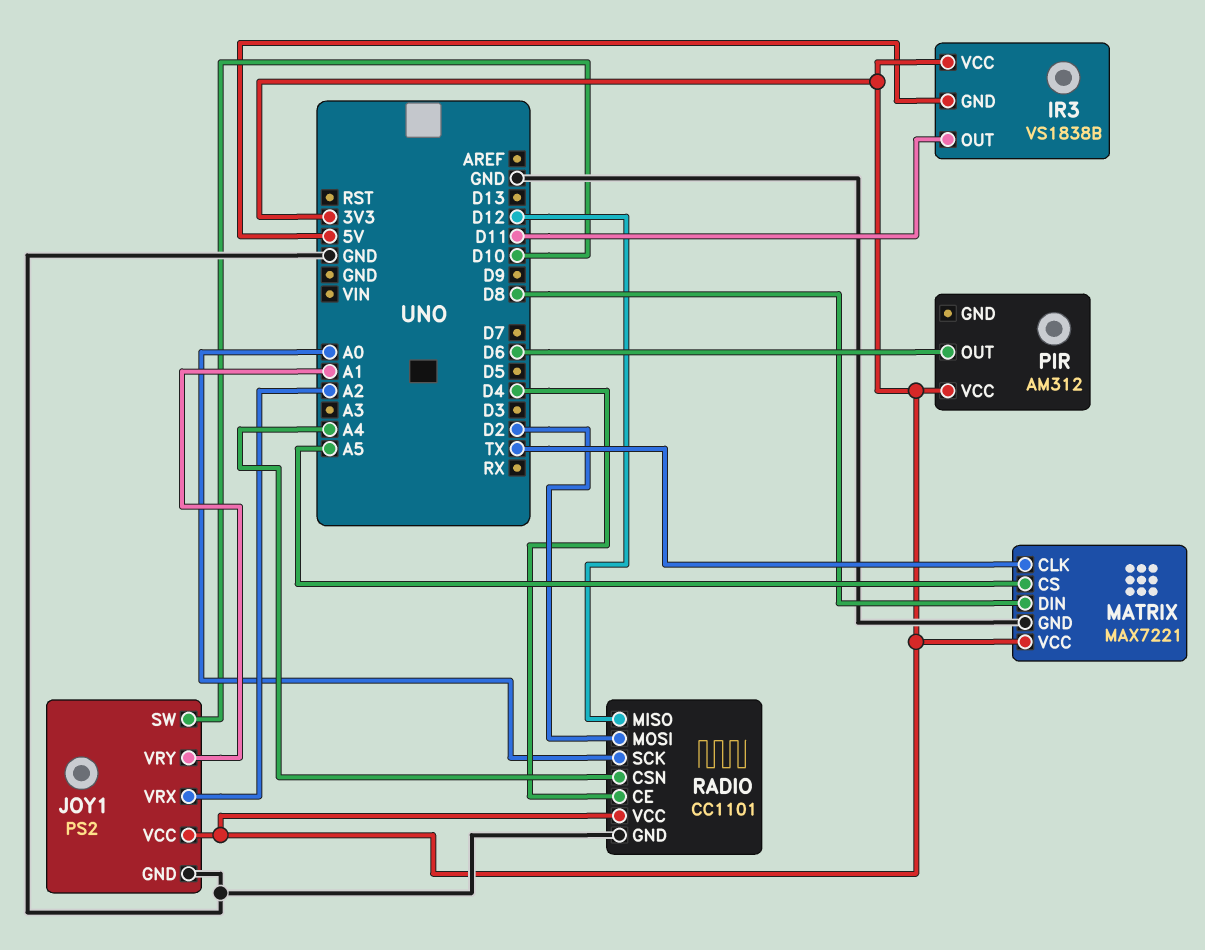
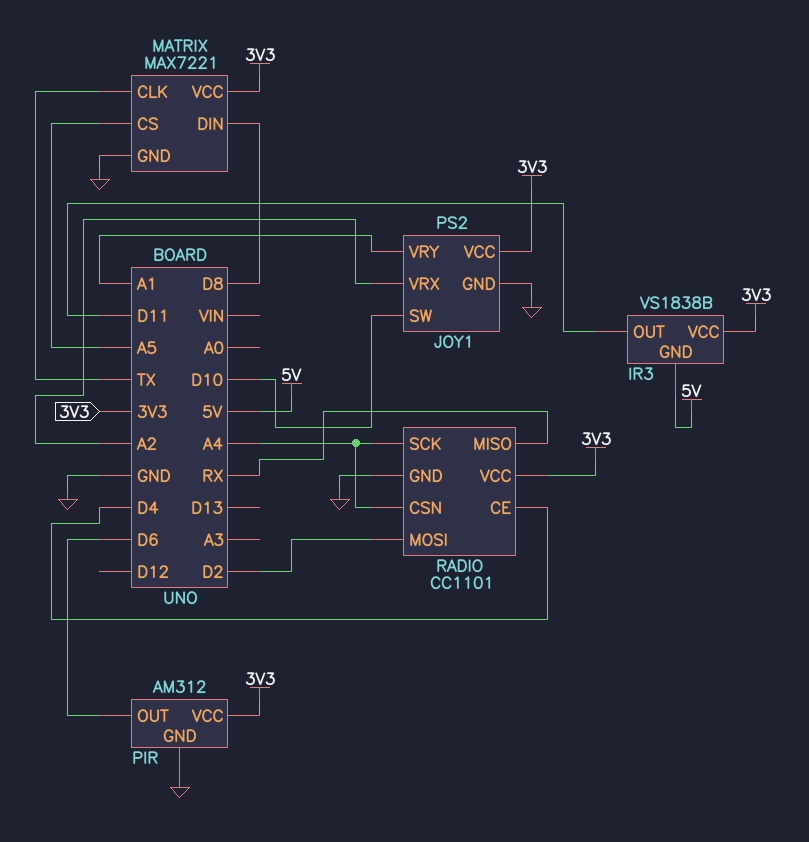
PIR pin GND: none -> GND
RADIO pin MISO: D12 -> RX
RADIO pin SCK: A0 -> A4

